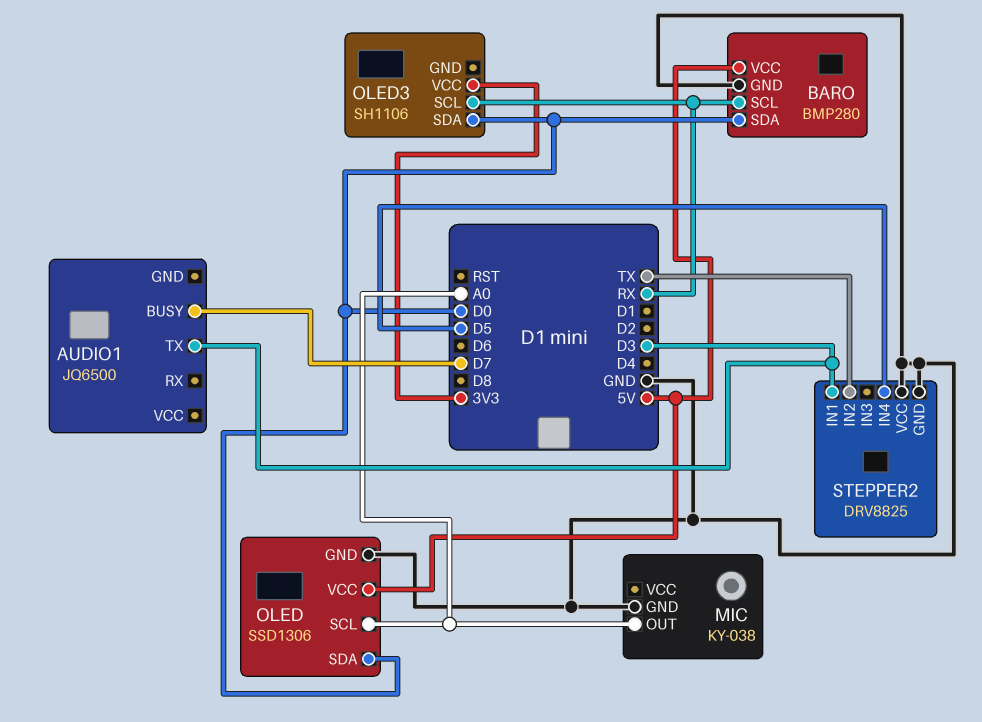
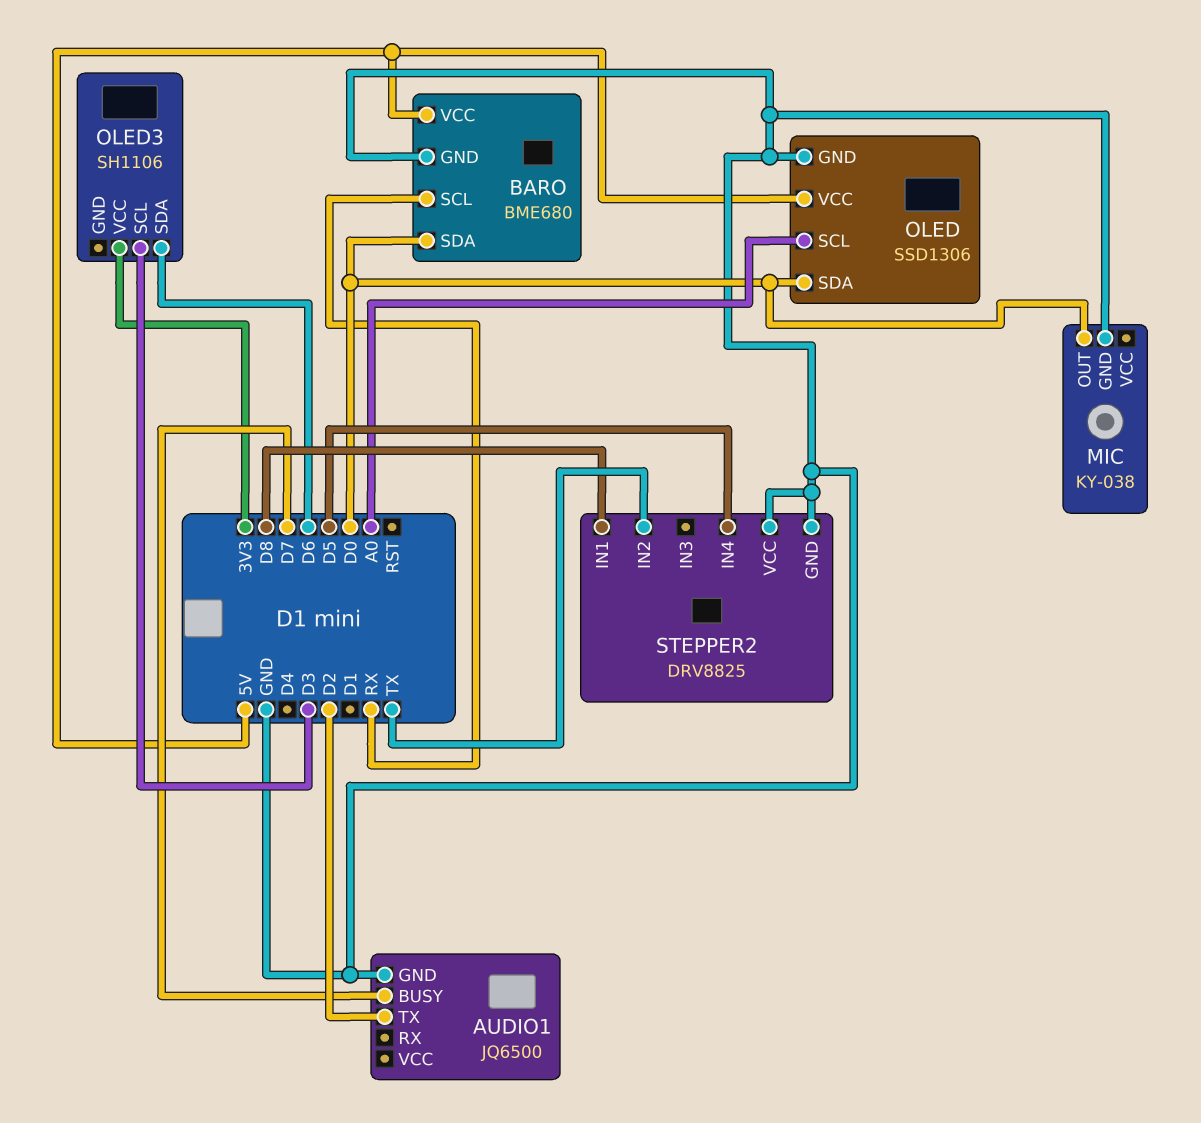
AUDIO1 pin GND: none -> GND
AUDIO1 pin TX: D3 -> D2
BARO: BMP280 -> BME680
MIC pin OUT: A0 -> D0
OLED3 pin SCL: RX -> D3
OLED3 pin SDA: D0 -> D6
STEPPER2 pin IN1: D3 -> D8

